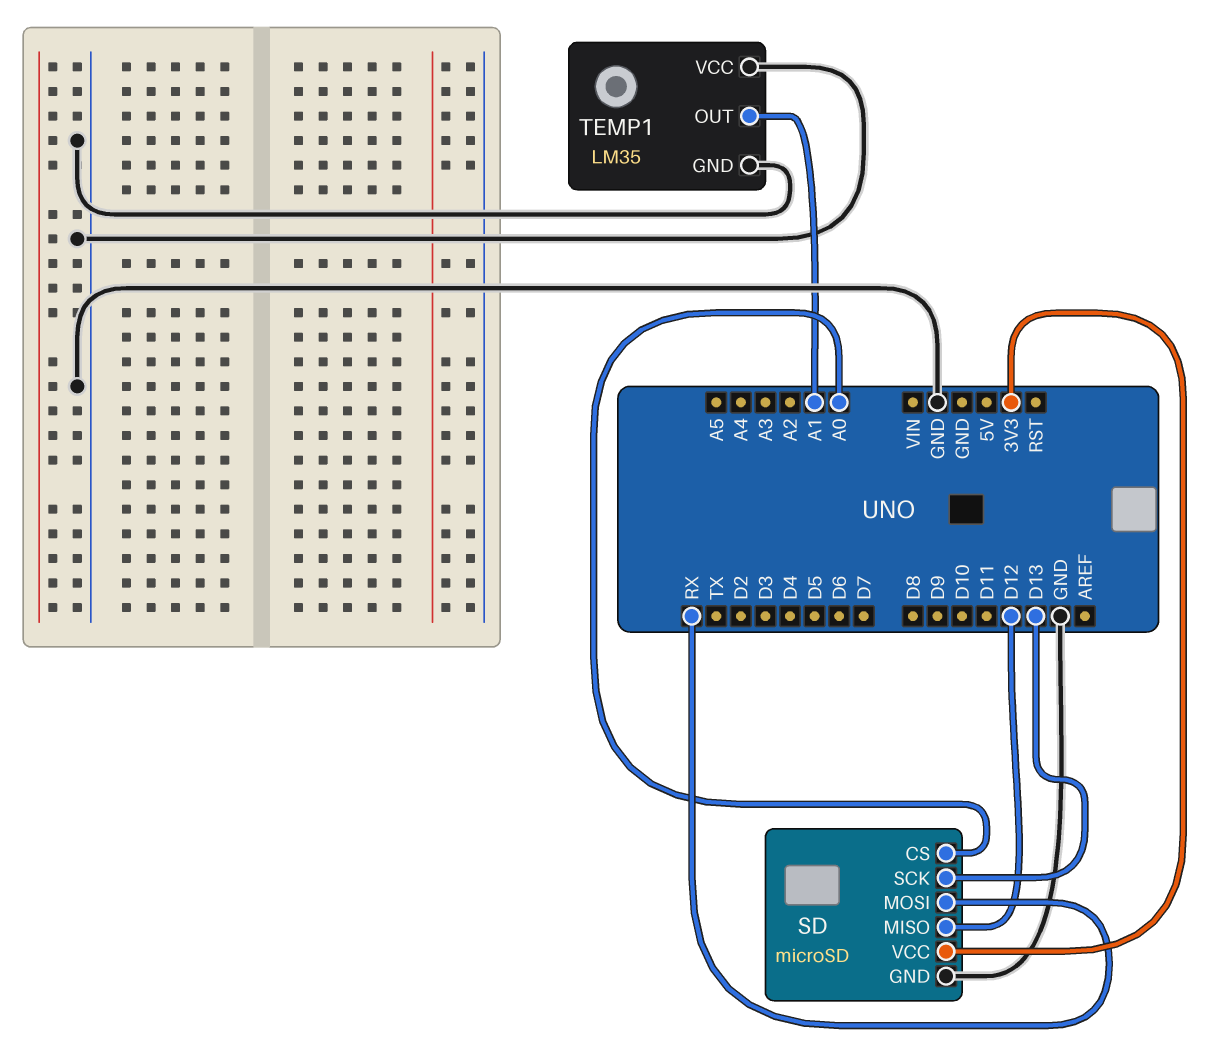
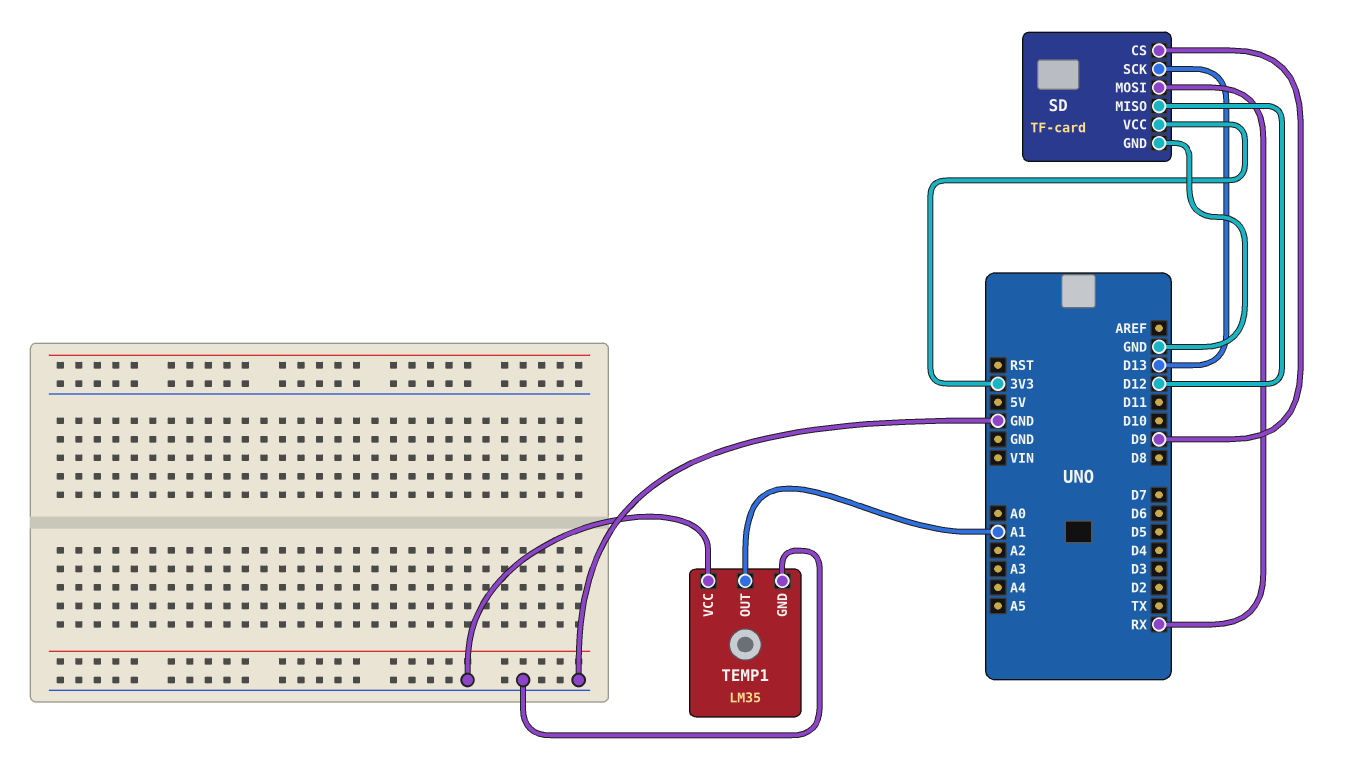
SD: microSD -> TF-card
SD pin CS: A0 -> D9

